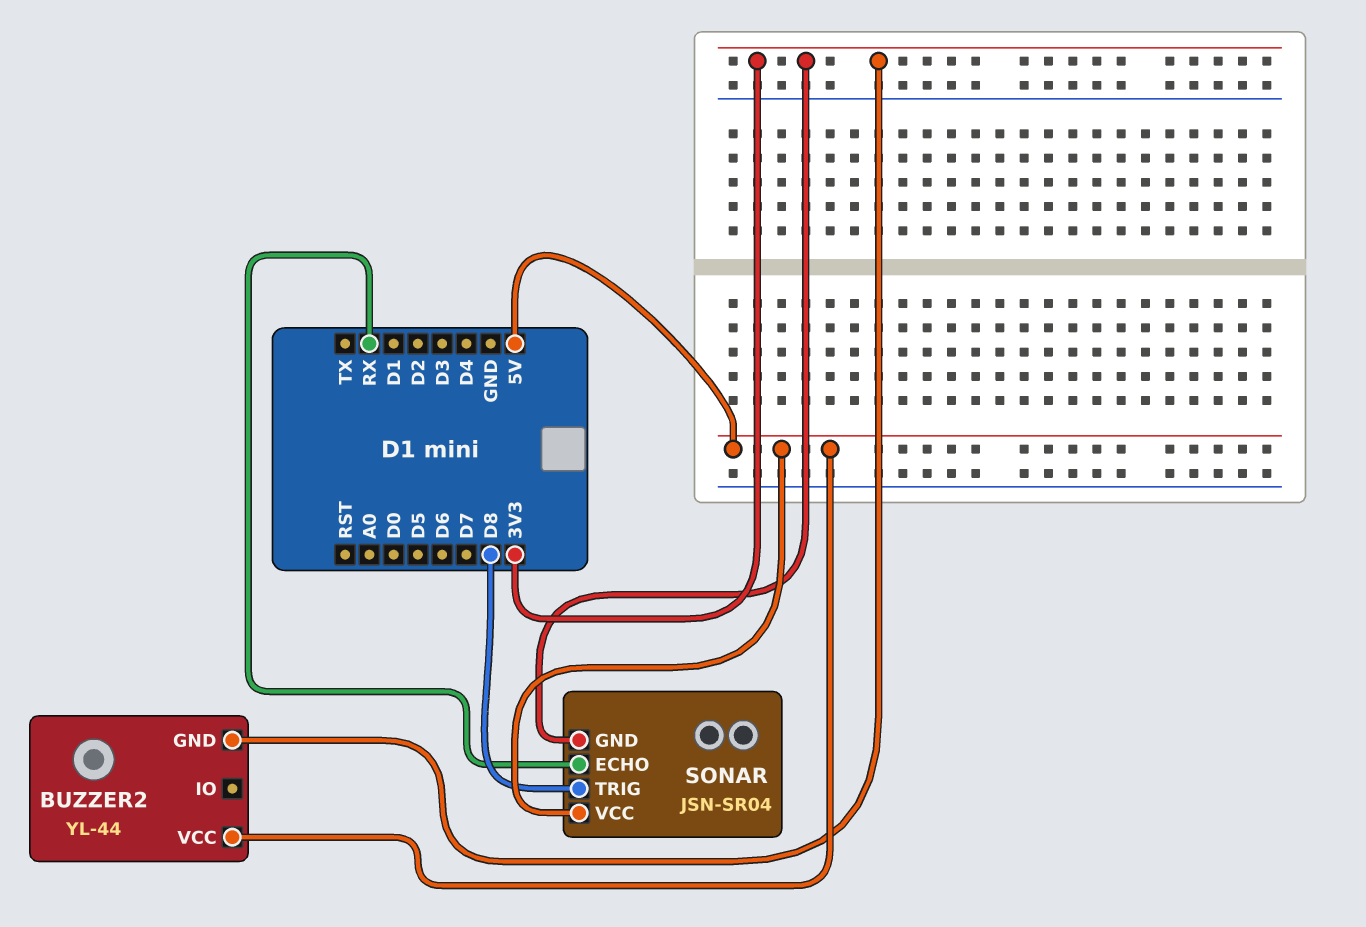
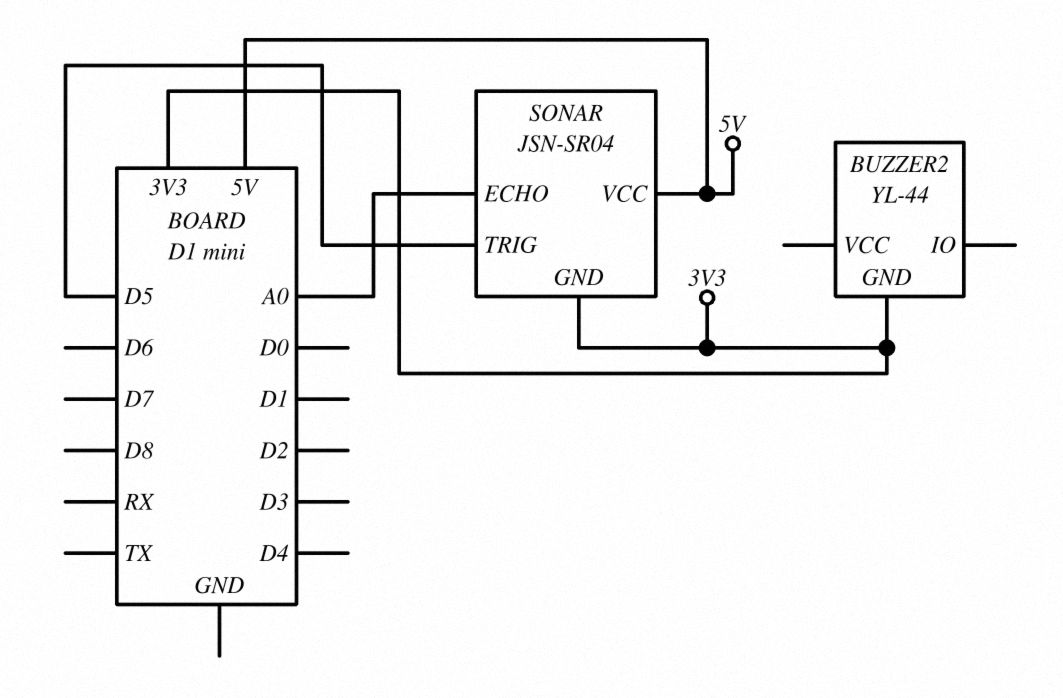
BUZZER2 pin VCC: 5V -> none
SONAR pin ECHO: RX -> A0
SONAR pin TRIG: D8 -> D5

